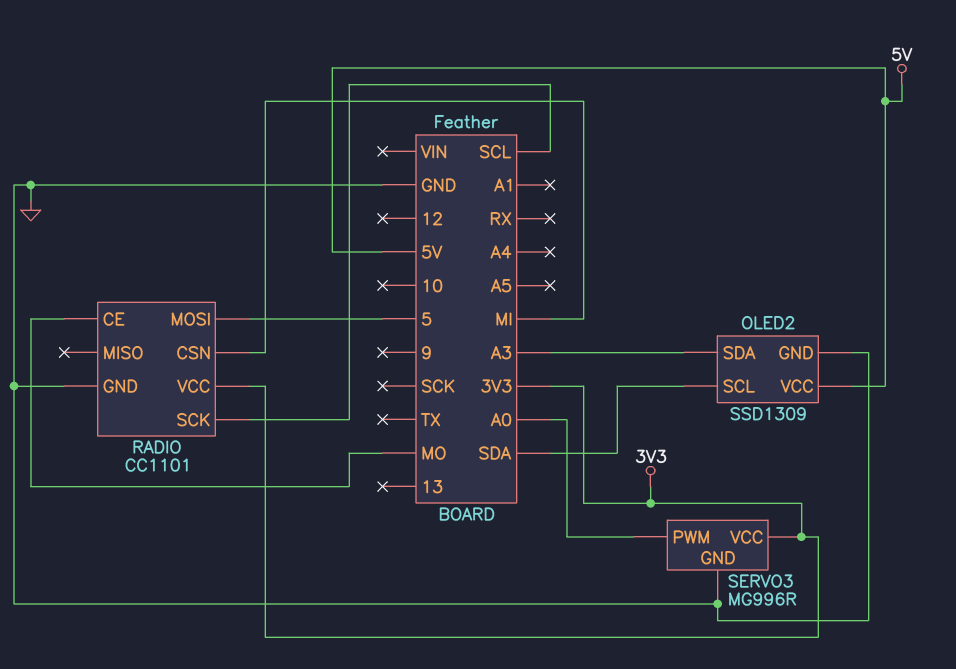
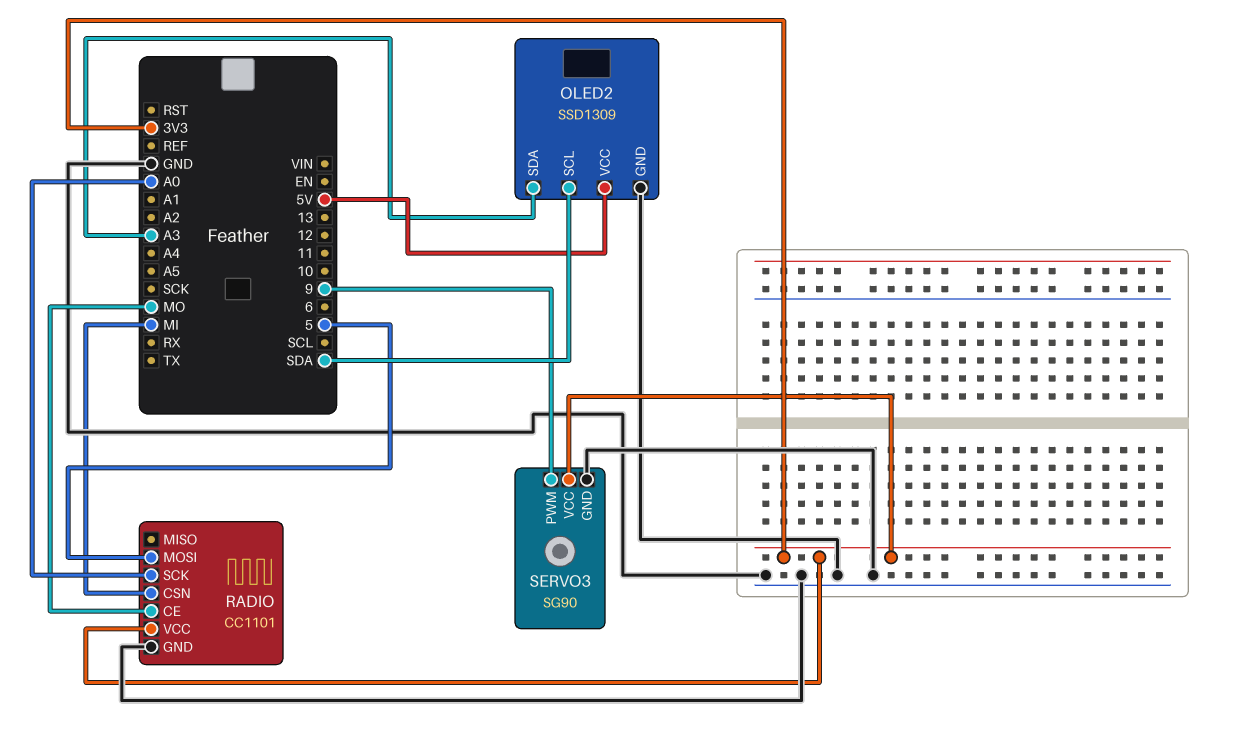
RADIO pin SCK: SCL -> A0
SERVO3: MG996R -> SG90
SERVO3 pin PWM: A0 -> 9

